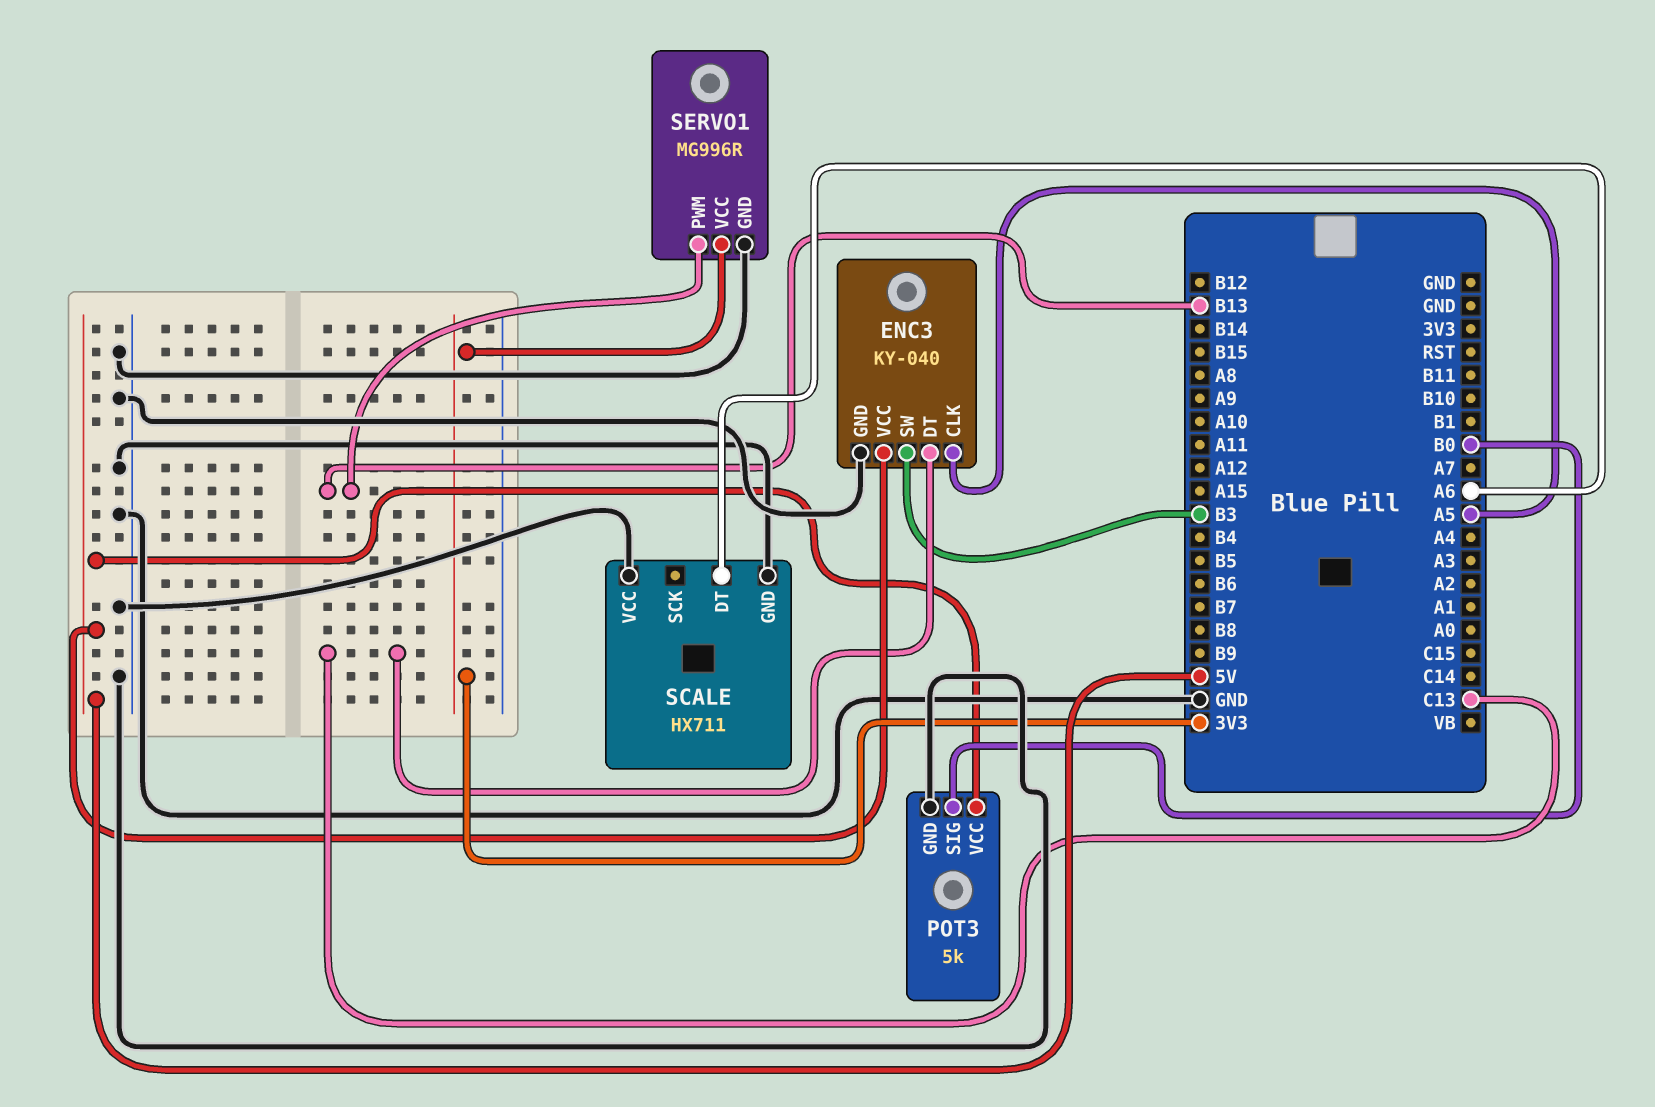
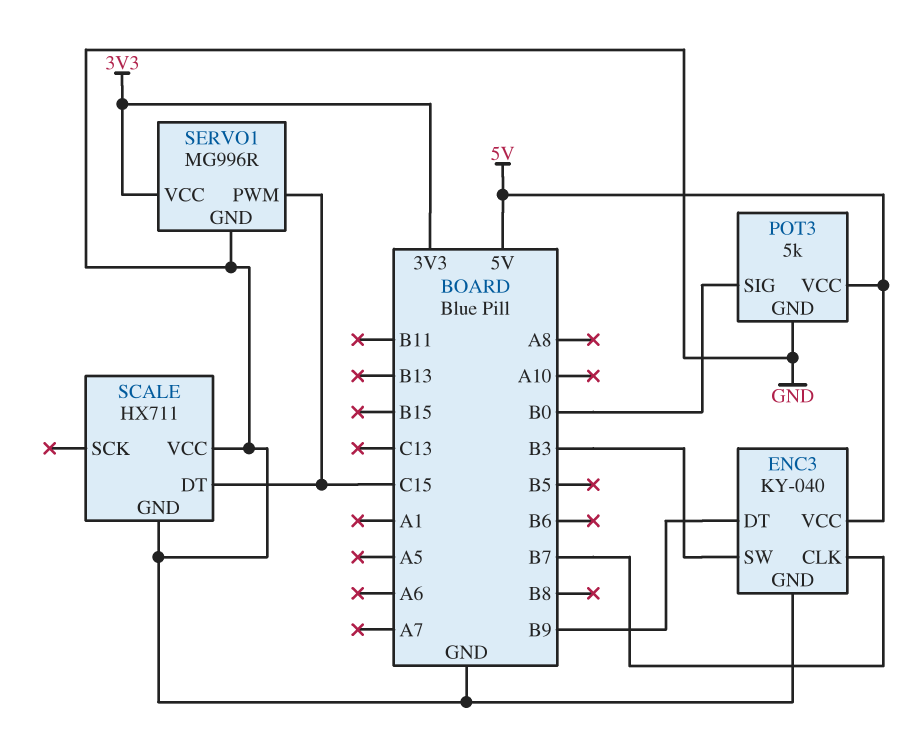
ENC3 pin CLK: A5 -> B7
ENC3 pin DT: C13 -> B9
SCALE pin DT: A6 -> C15
SERVO1 pin PWM: B13 -> C15

